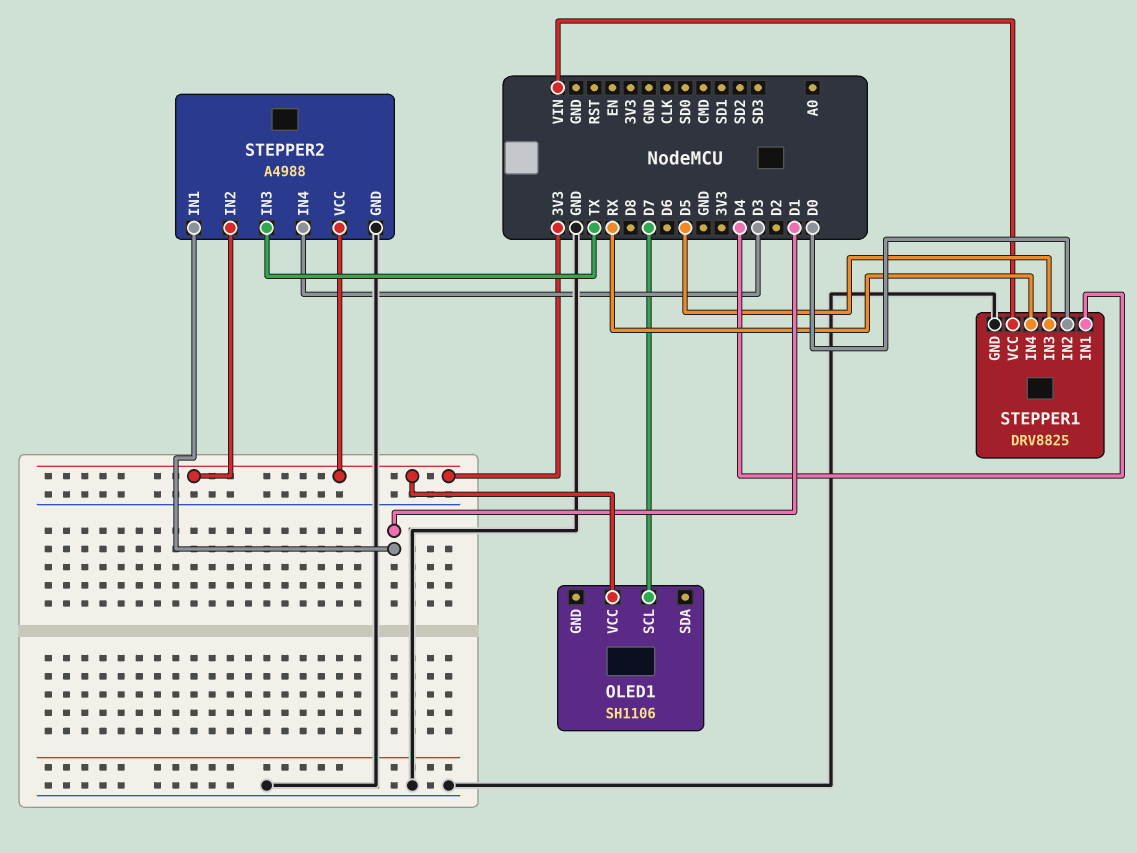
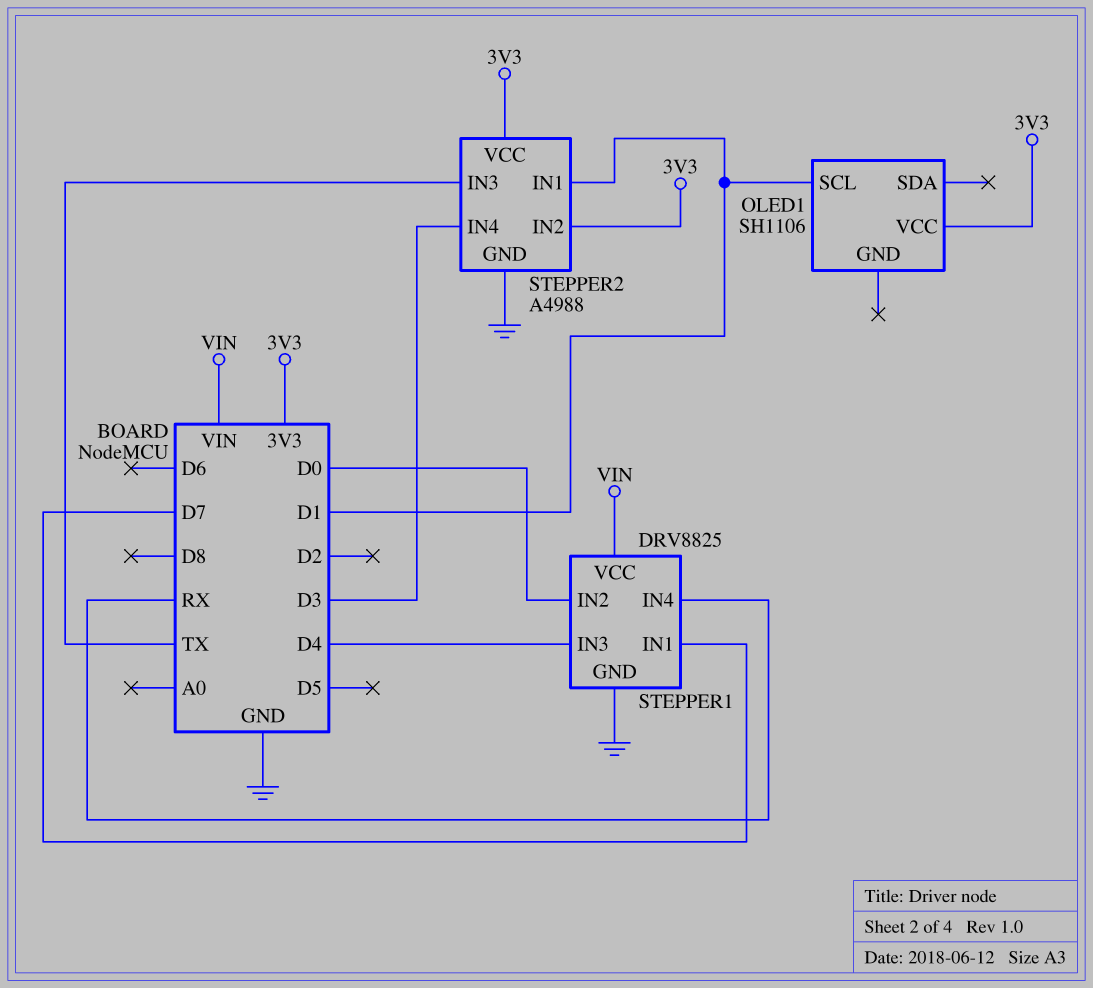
OLED1 pin SCL: D7 -> D1
STEPPER1 pin IN1: D4 -> D7
STEPPER1 pin IN3: D5 -> D4

